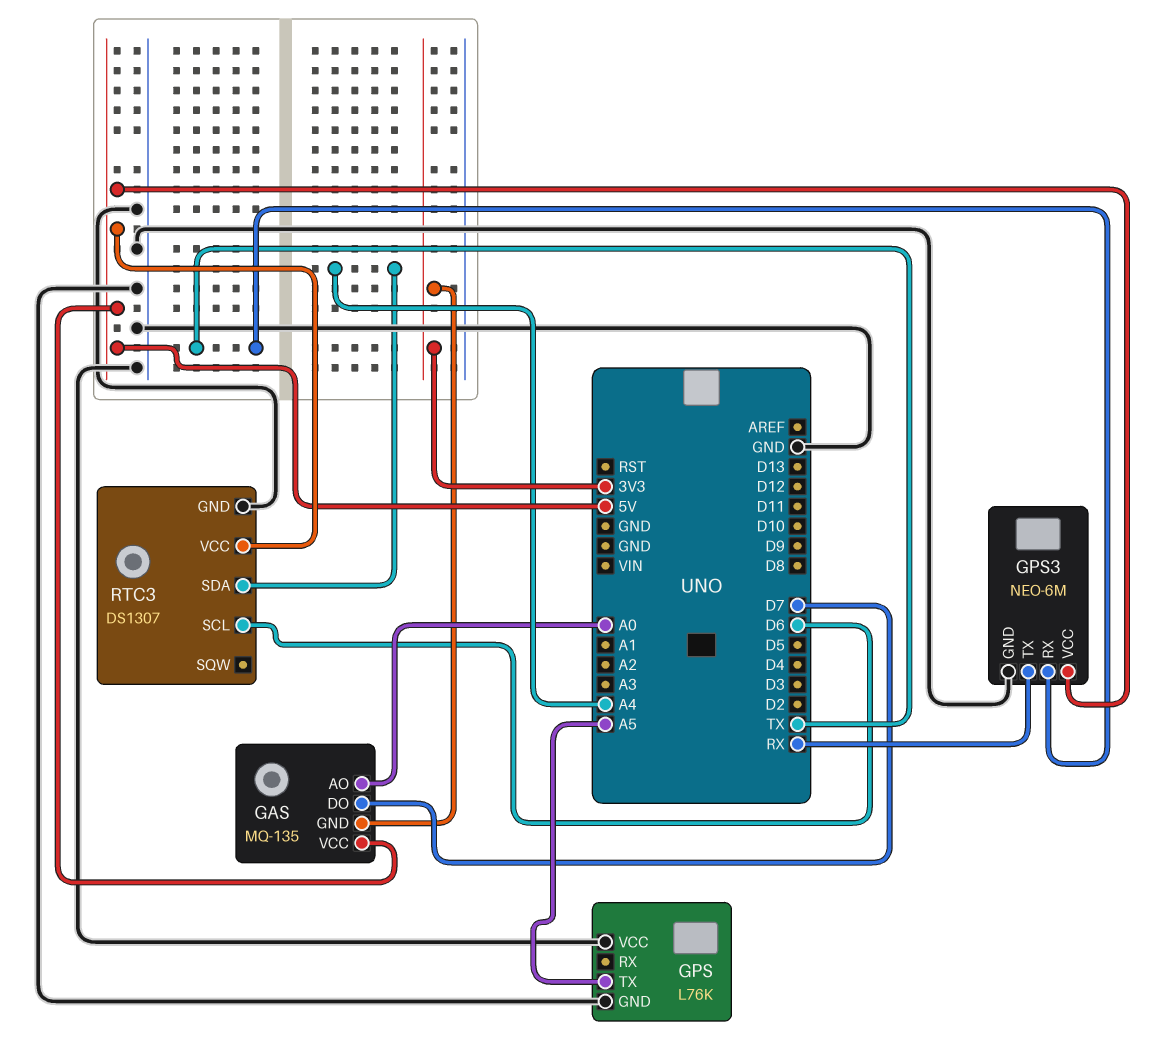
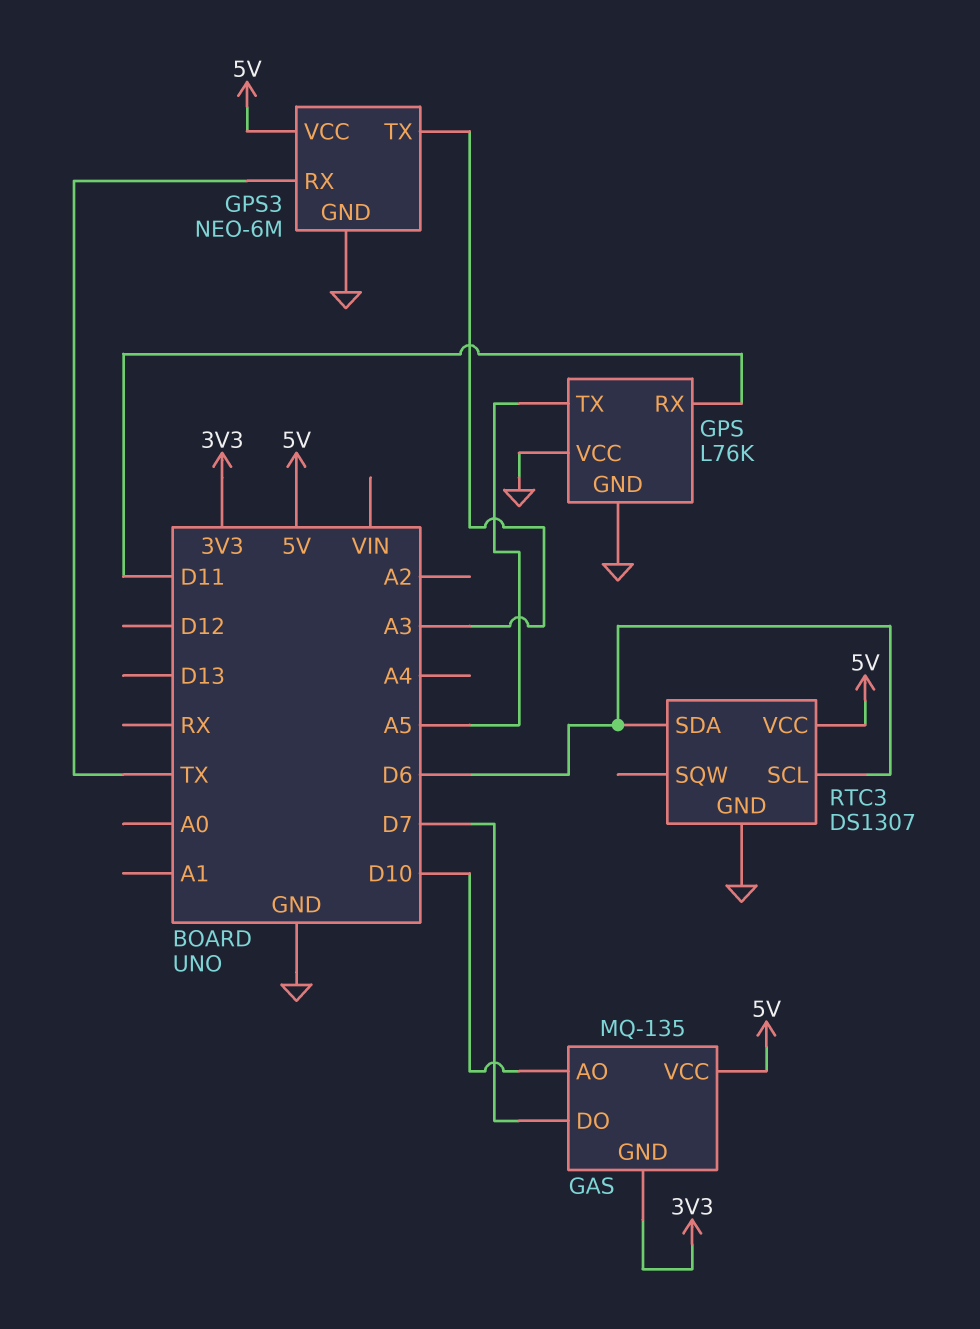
GAS pin AO: A0 -> D10
GPS pin RX: none -> D11
GPS3 pin TX: RX -> A3
RTC3 pin SDA: A4 -> D6

